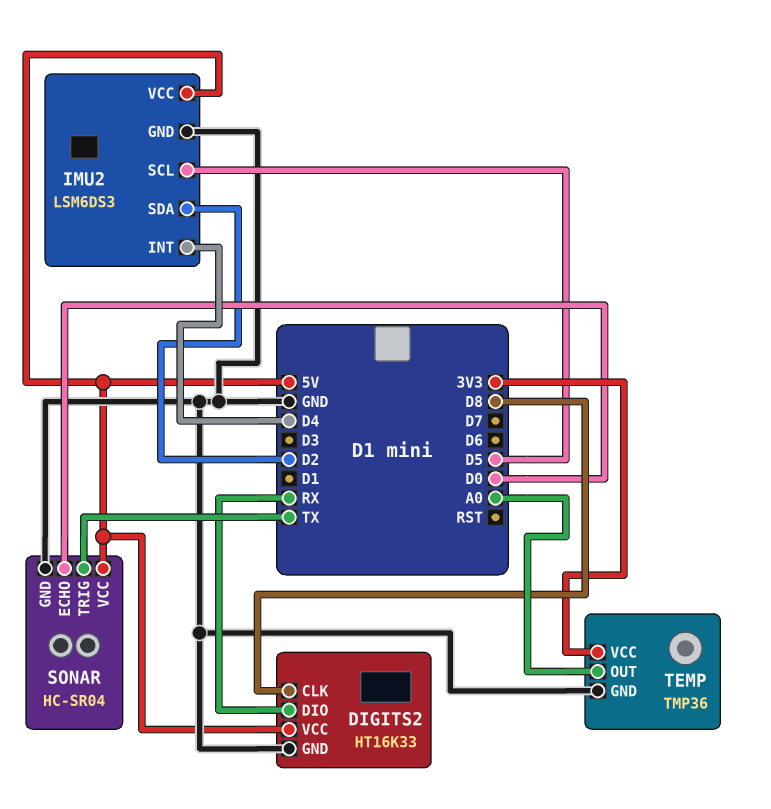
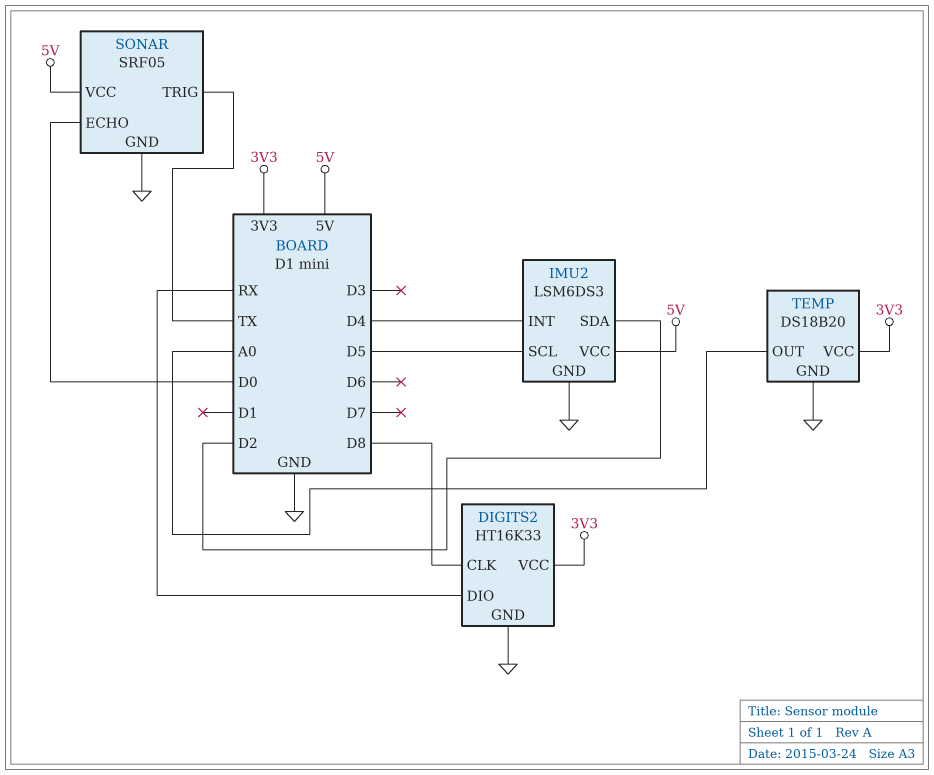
DIGITS2 pin VCC: 5V -> 3V3
SONAR: HC-SR04 -> SRF05
TEMP: TMP36 -> DS18B20

